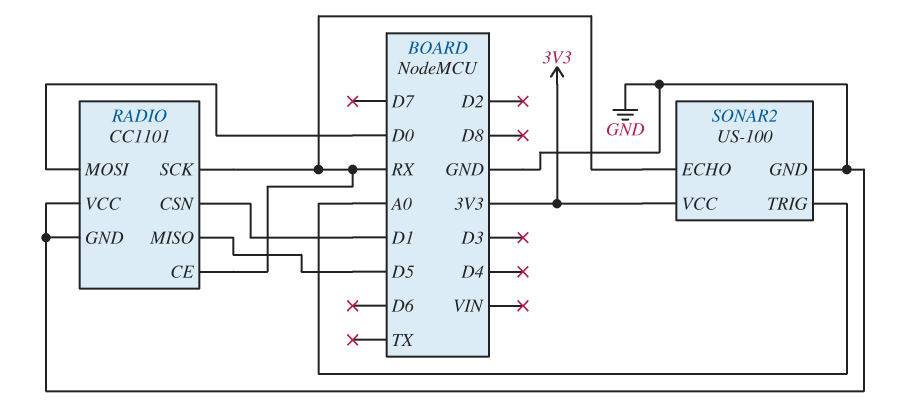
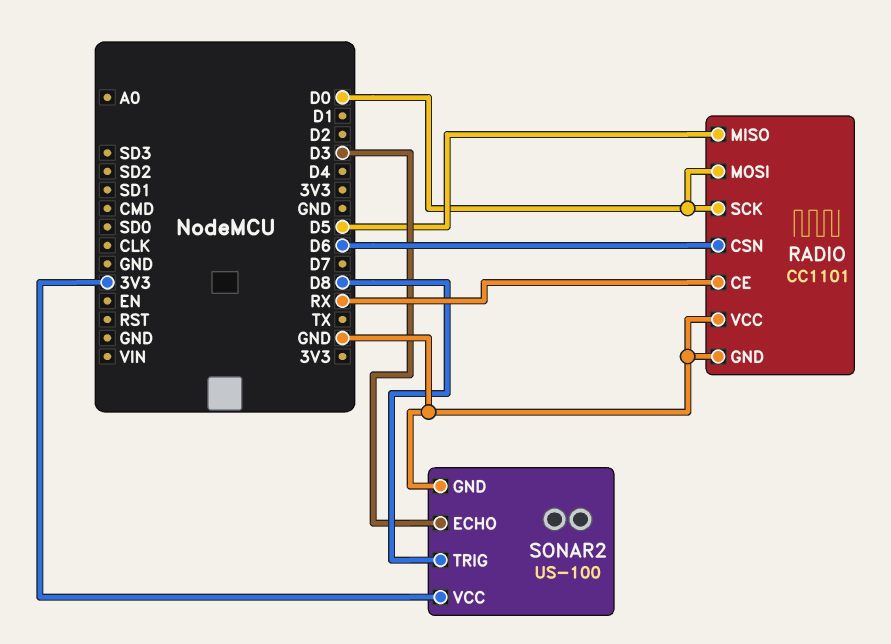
RADIO pin CSN: D1 -> D6
RADIO pin SCK: RX -> D0
SONAR2 pin ECHO: RX -> D3
SONAR2 pin TRIG: A0 -> D8

